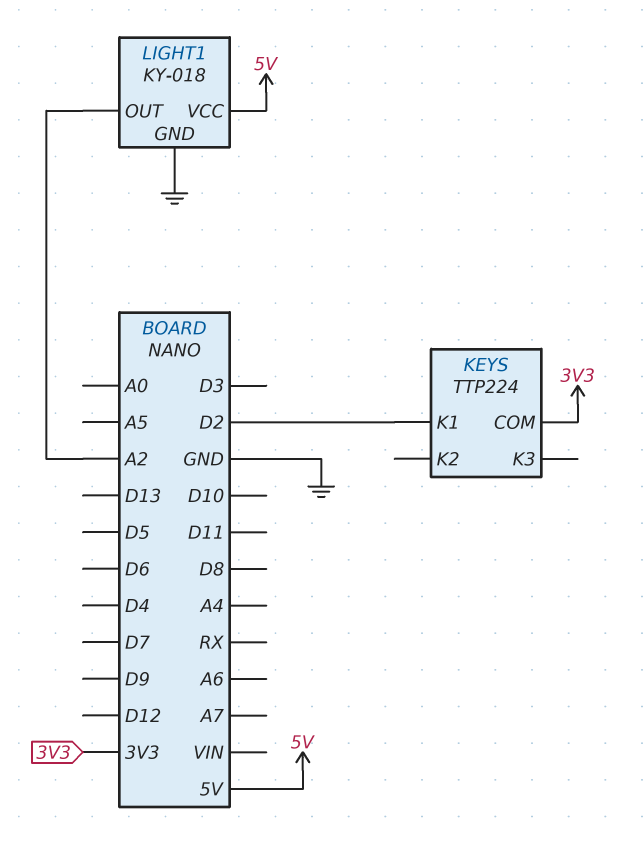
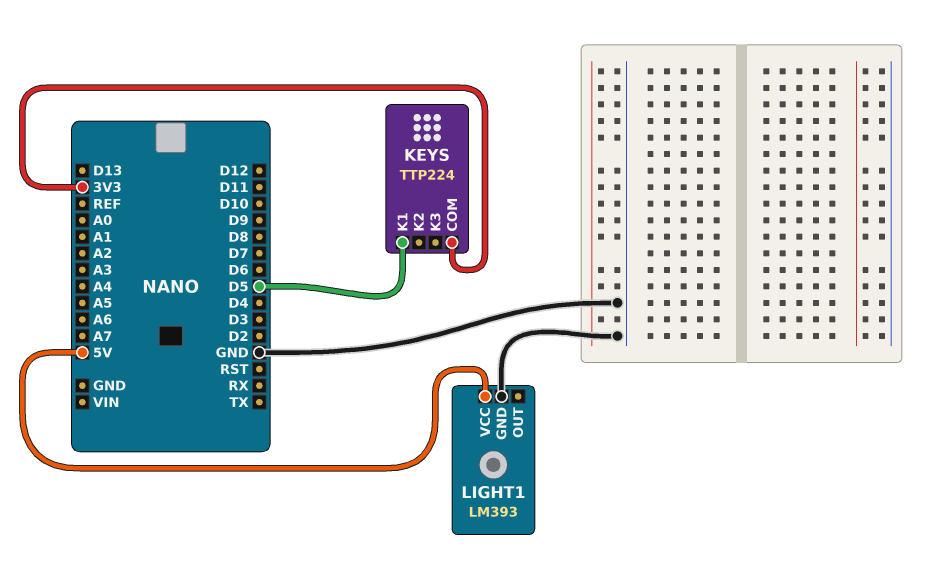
KEYS pin K1: D2 -> D5
LIGHT1: KY-018 -> LM393
LIGHT1 pin OUT: A2 -> none

